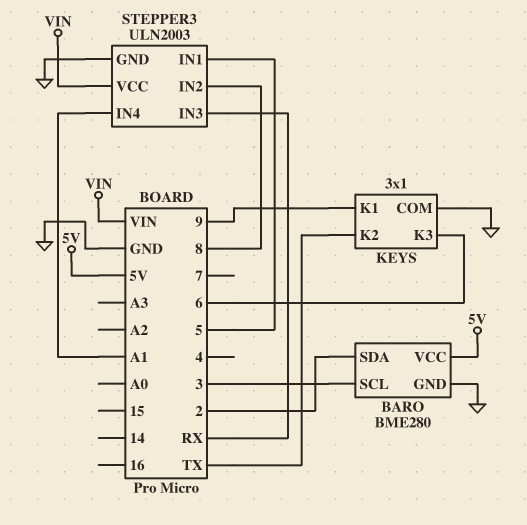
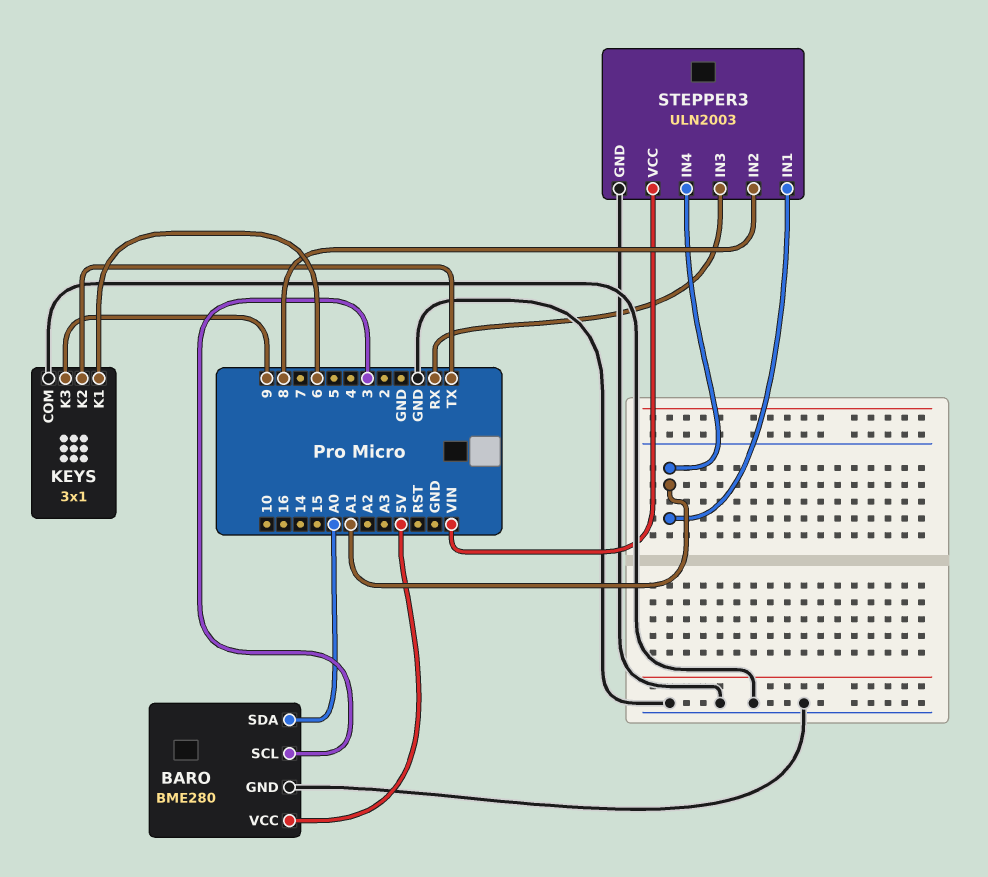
BARO pin SDA: 2 -> A0
KEYS pin K1: 9 -> 6
KEYS pin K3: 6 -> 9
STEPPER3 pin IN1: 5 -> A1

